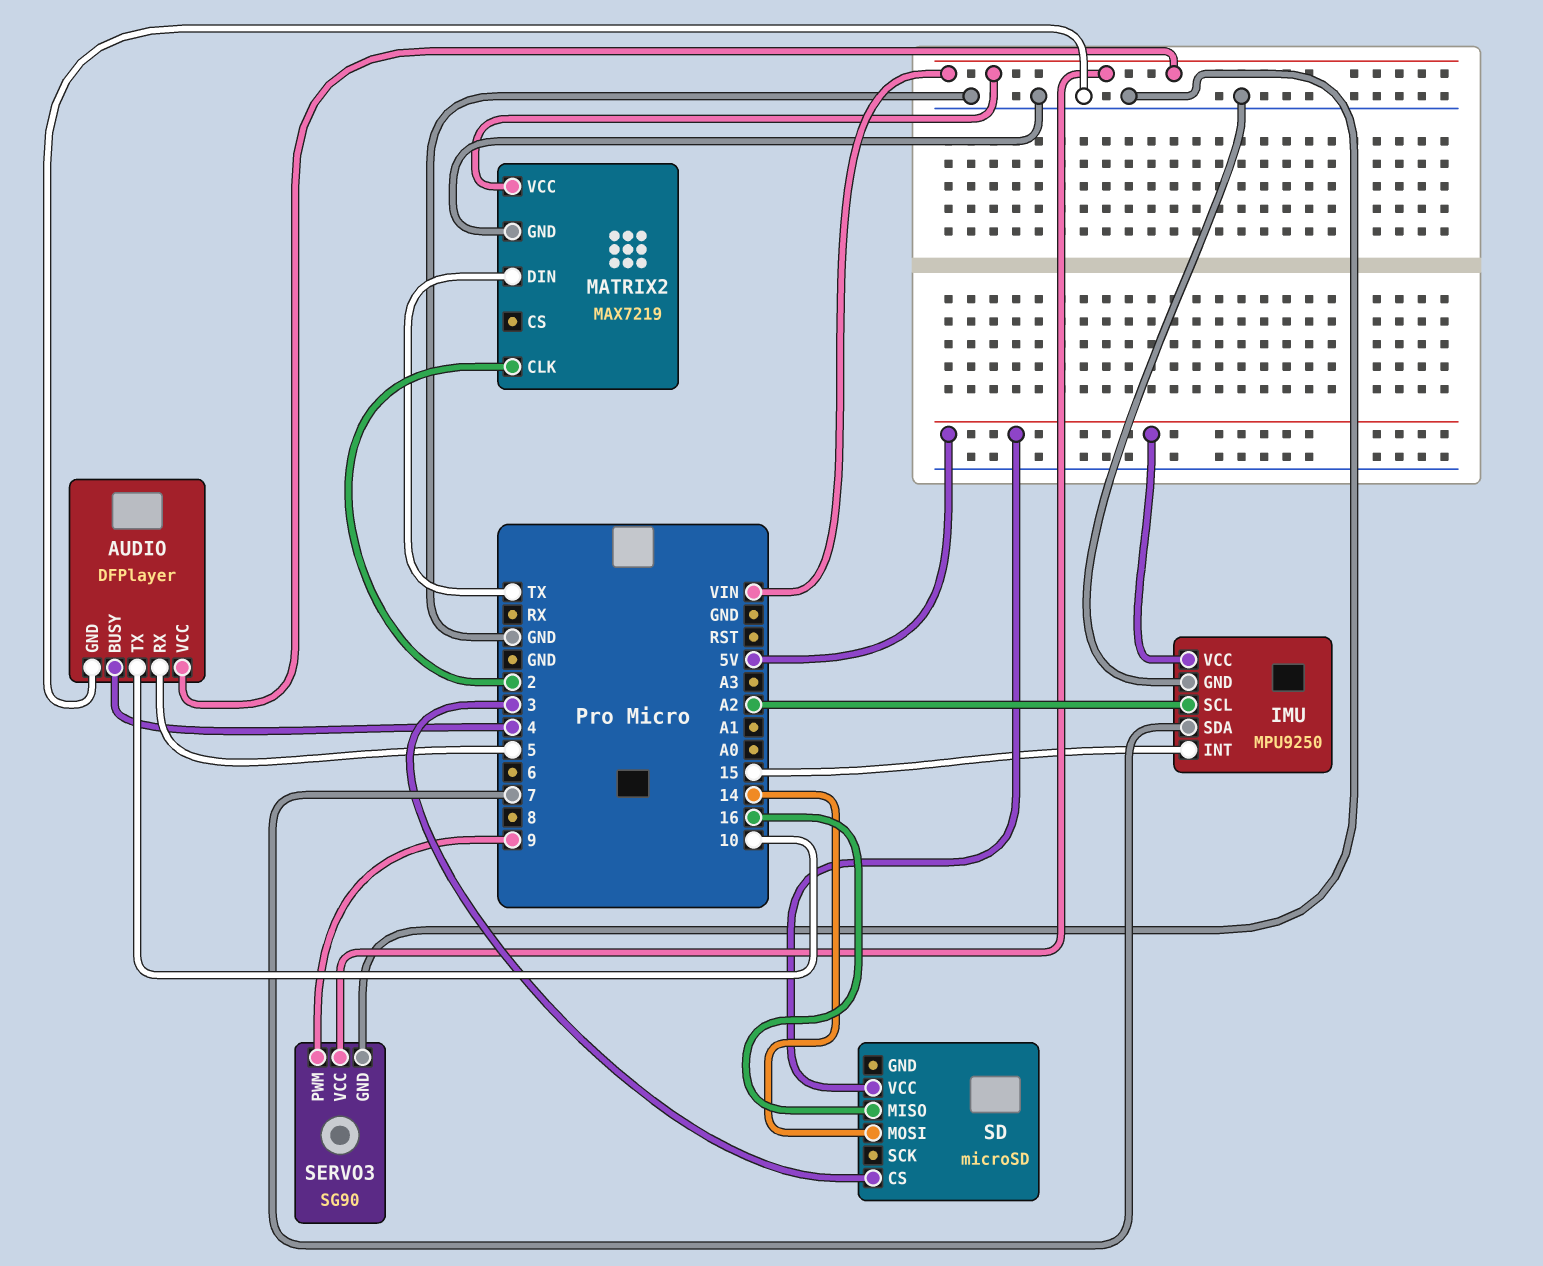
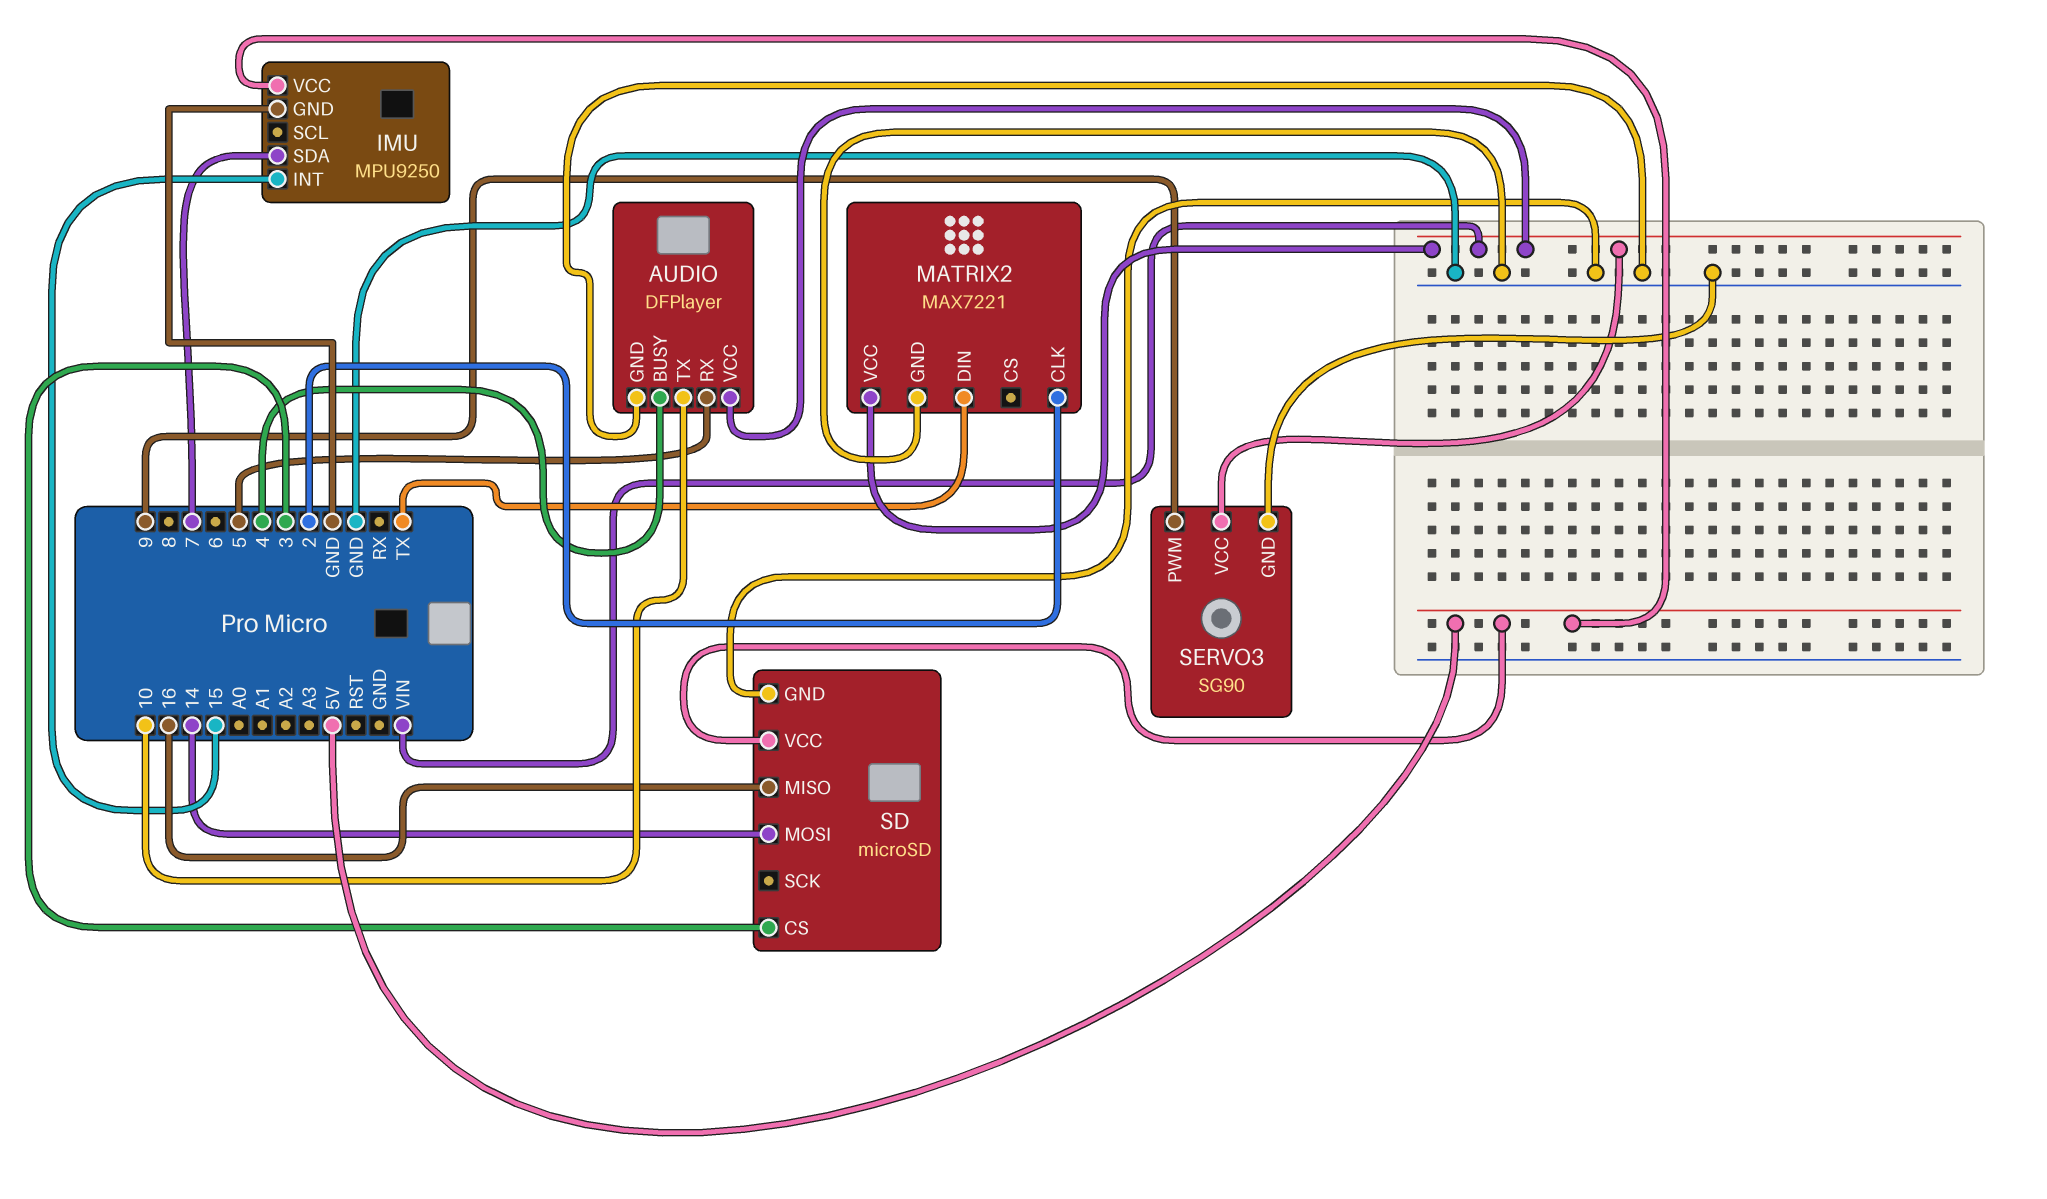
IMU pin SCL: A2 -> none
MATRIX2: MAX7219 -> MAX7221
SD pin GND: none -> GND

